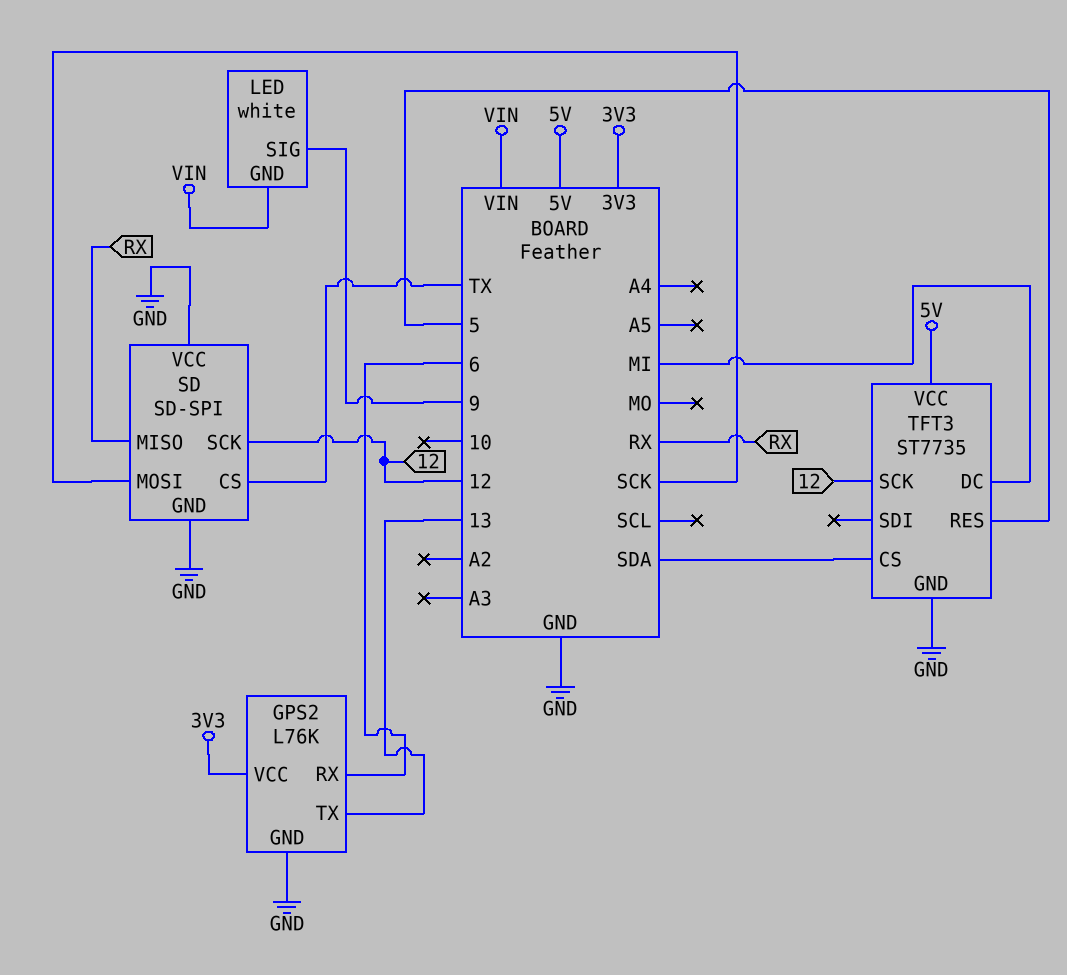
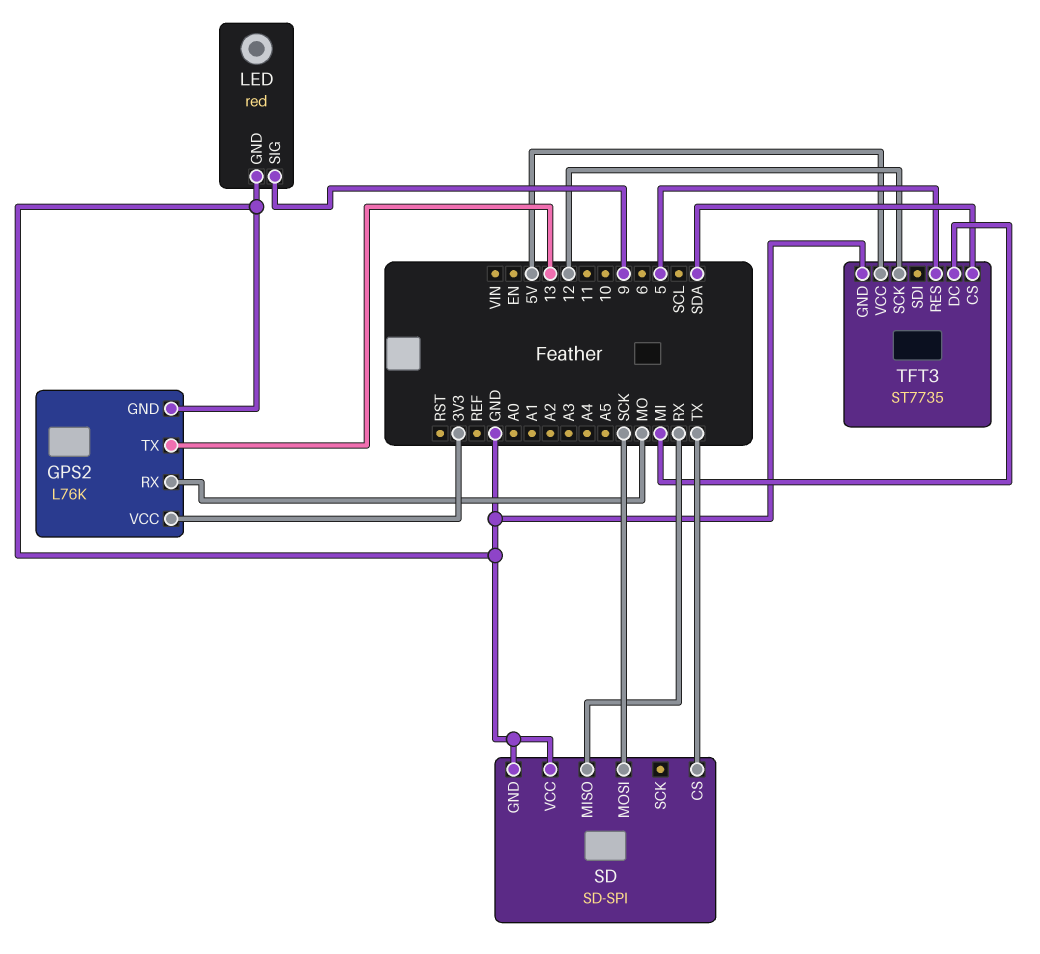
GPS2 pin RX: 6 -> MO
LED: white -> red
LED pin GND: VIN -> GND
SD pin SCK: 12 -> none

